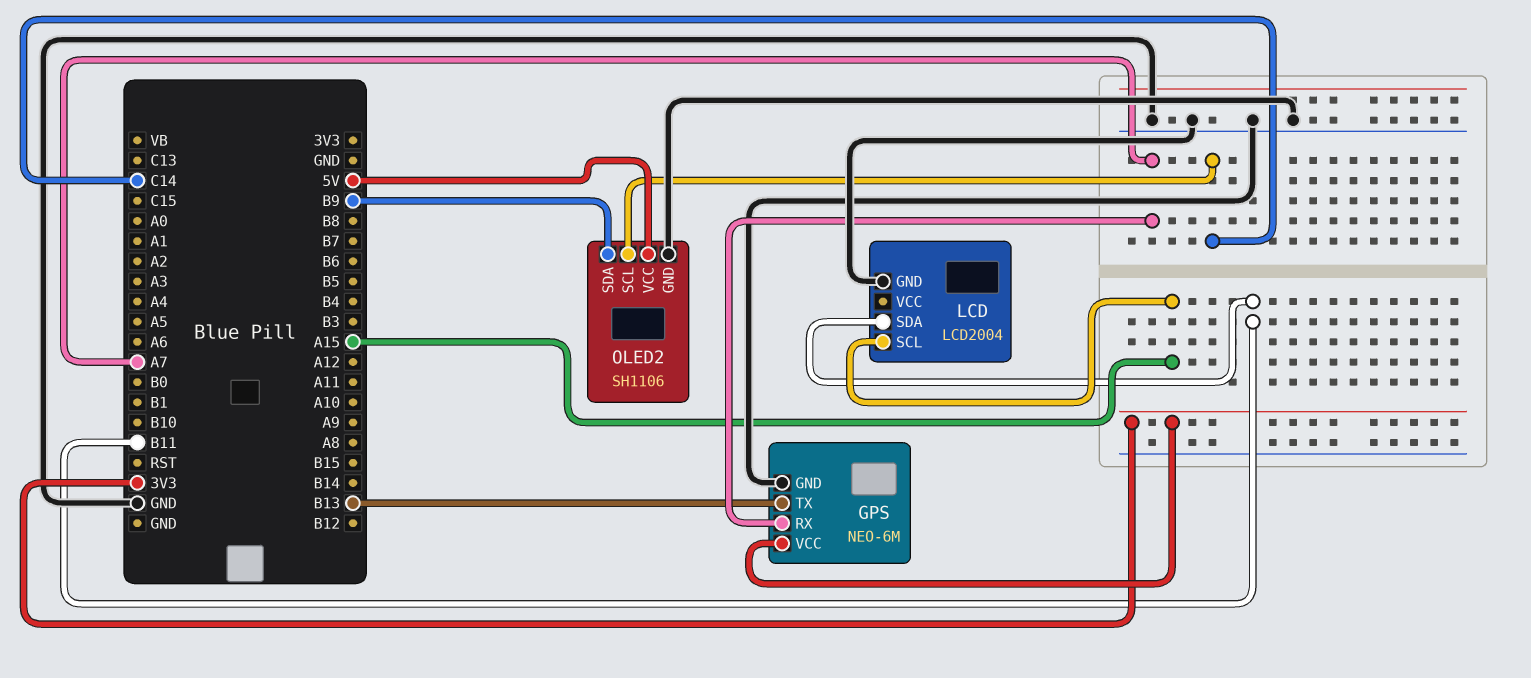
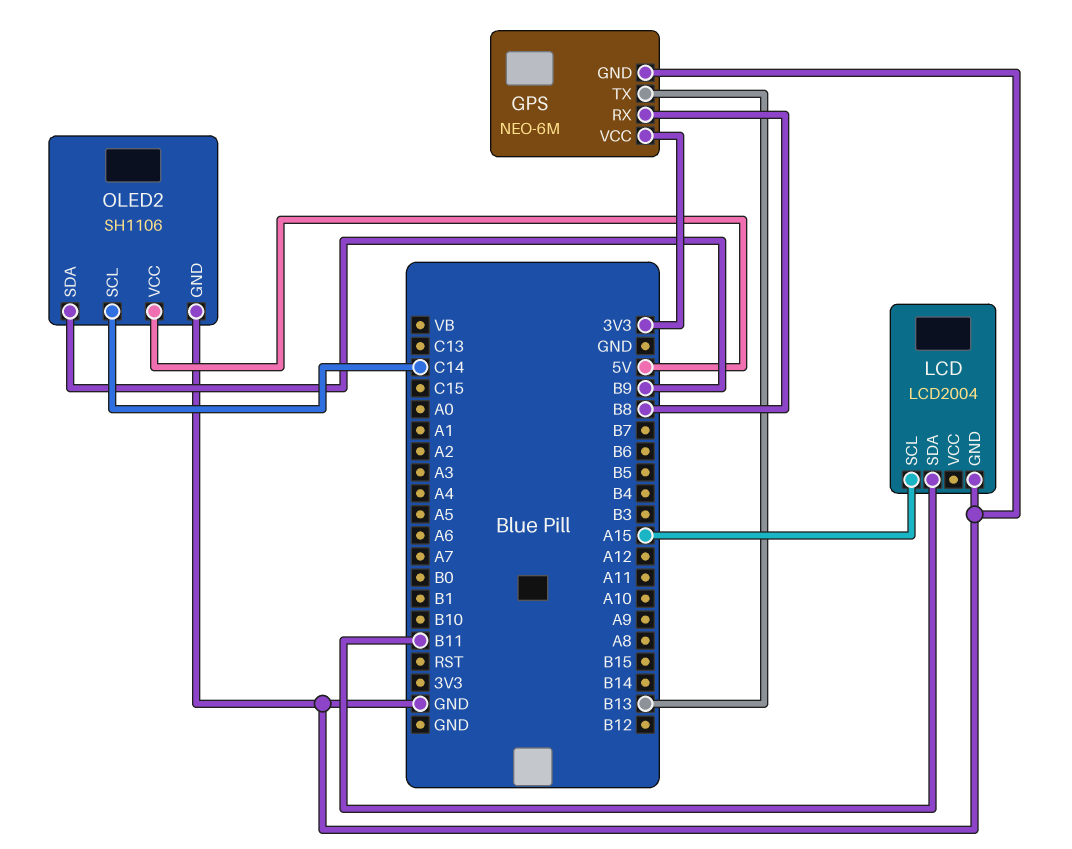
GPS pin RX: A7 -> B8

